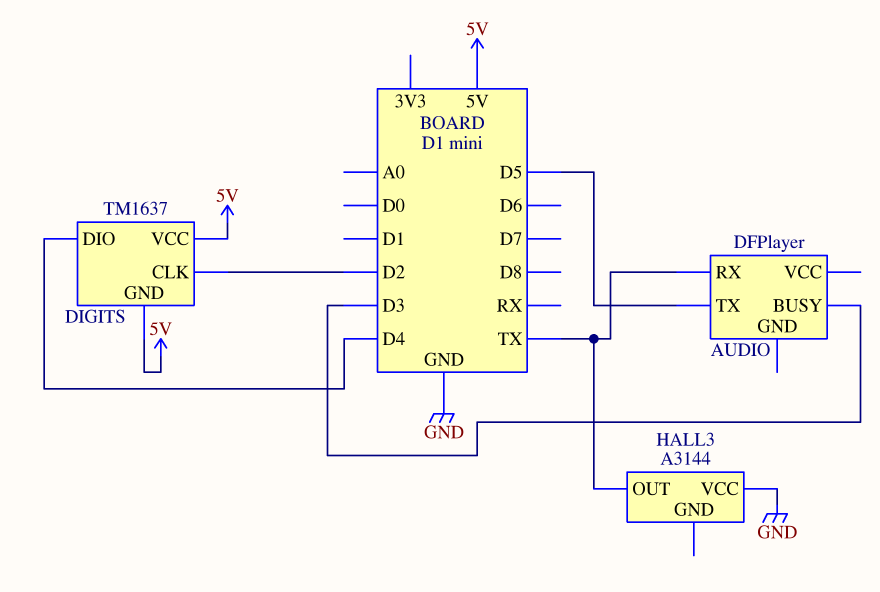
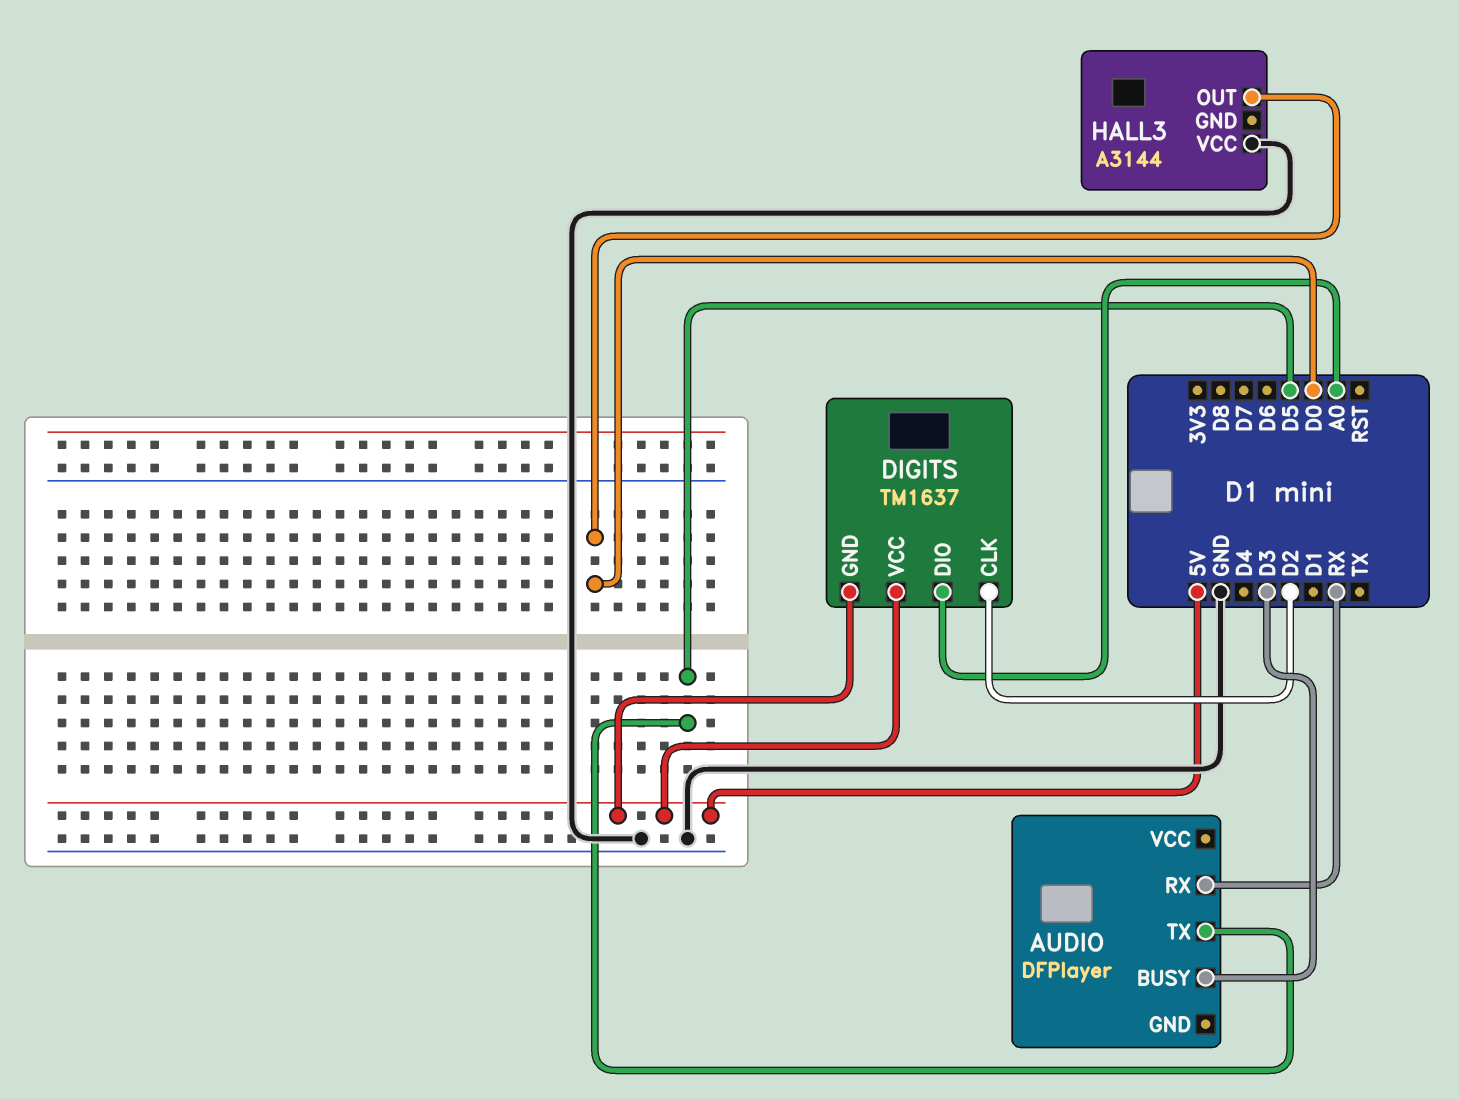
AUDIO pin RX: TX -> RX
DIGITS pin DIO: D4 -> A0
HALL3 pin OUT: TX -> D0

